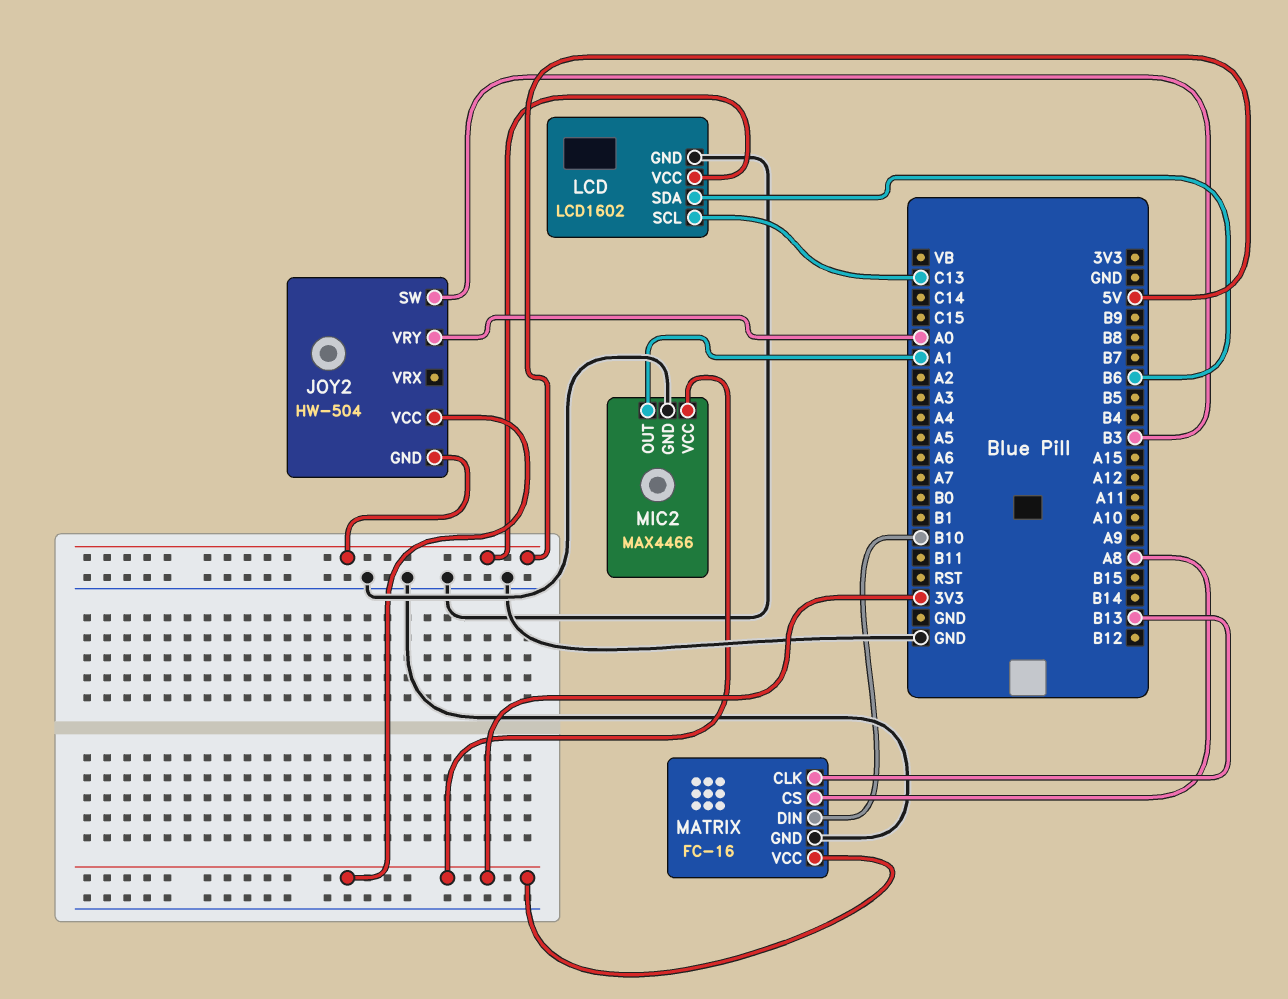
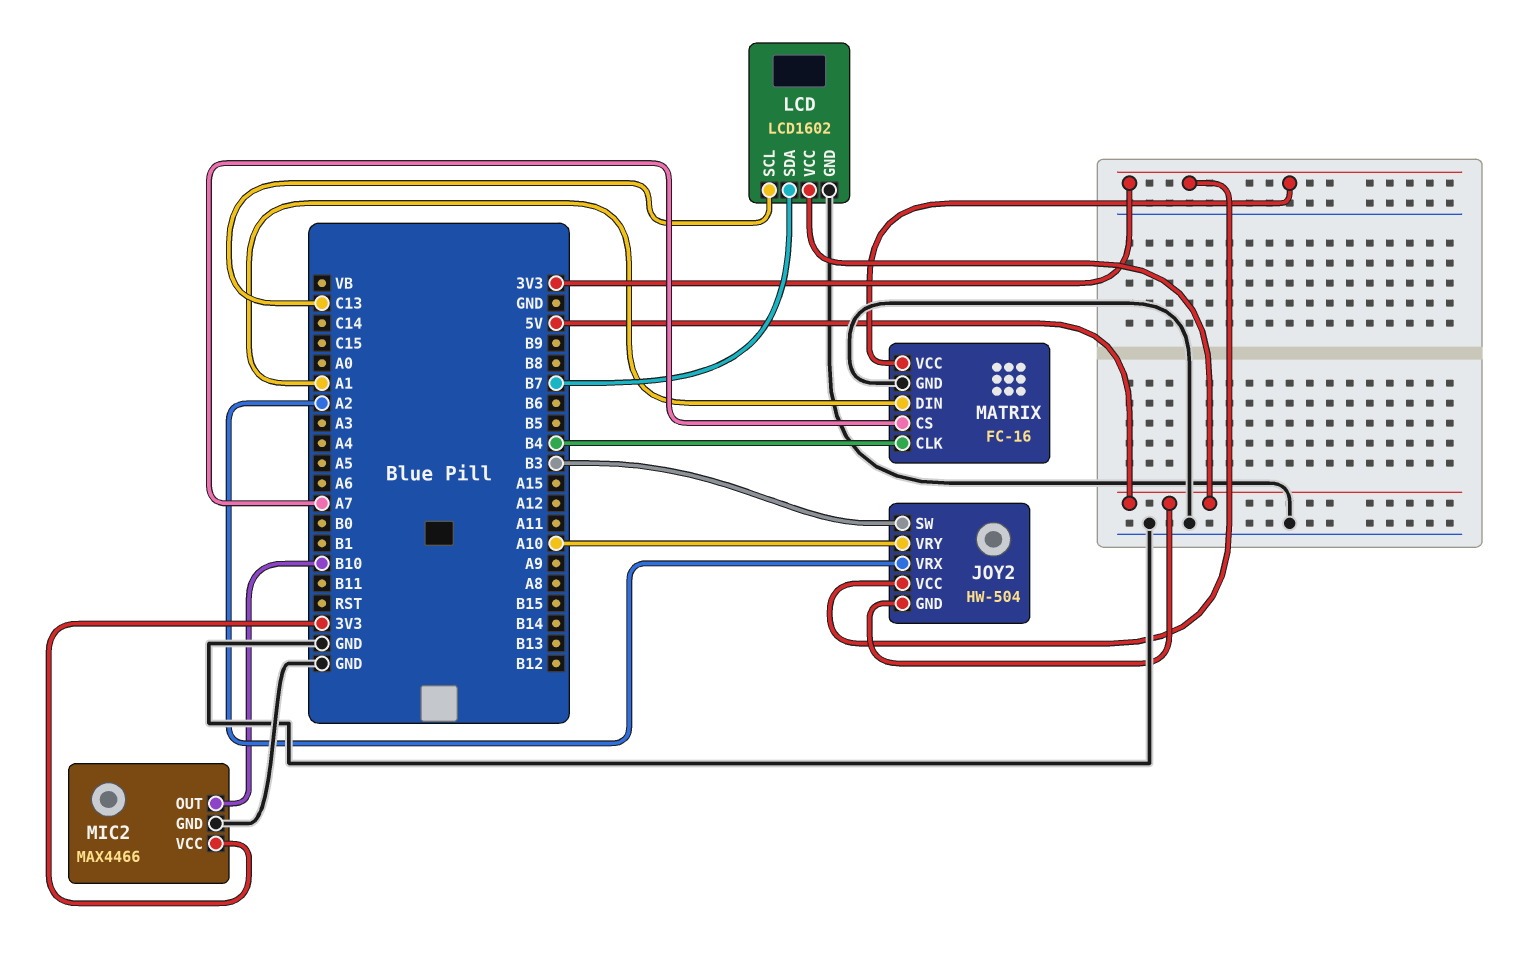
JOY2 pin VRX: none -> A2
JOY2 pin VRY: A0 -> A10
LCD pin SDA: B6 -> B7
MATRIX pin CLK: B13 -> B4
MATRIX pin CS: A8 -> A7
MATRIX pin DIN: B10 -> A1
MIC2 pin OUT: A1 -> B10

